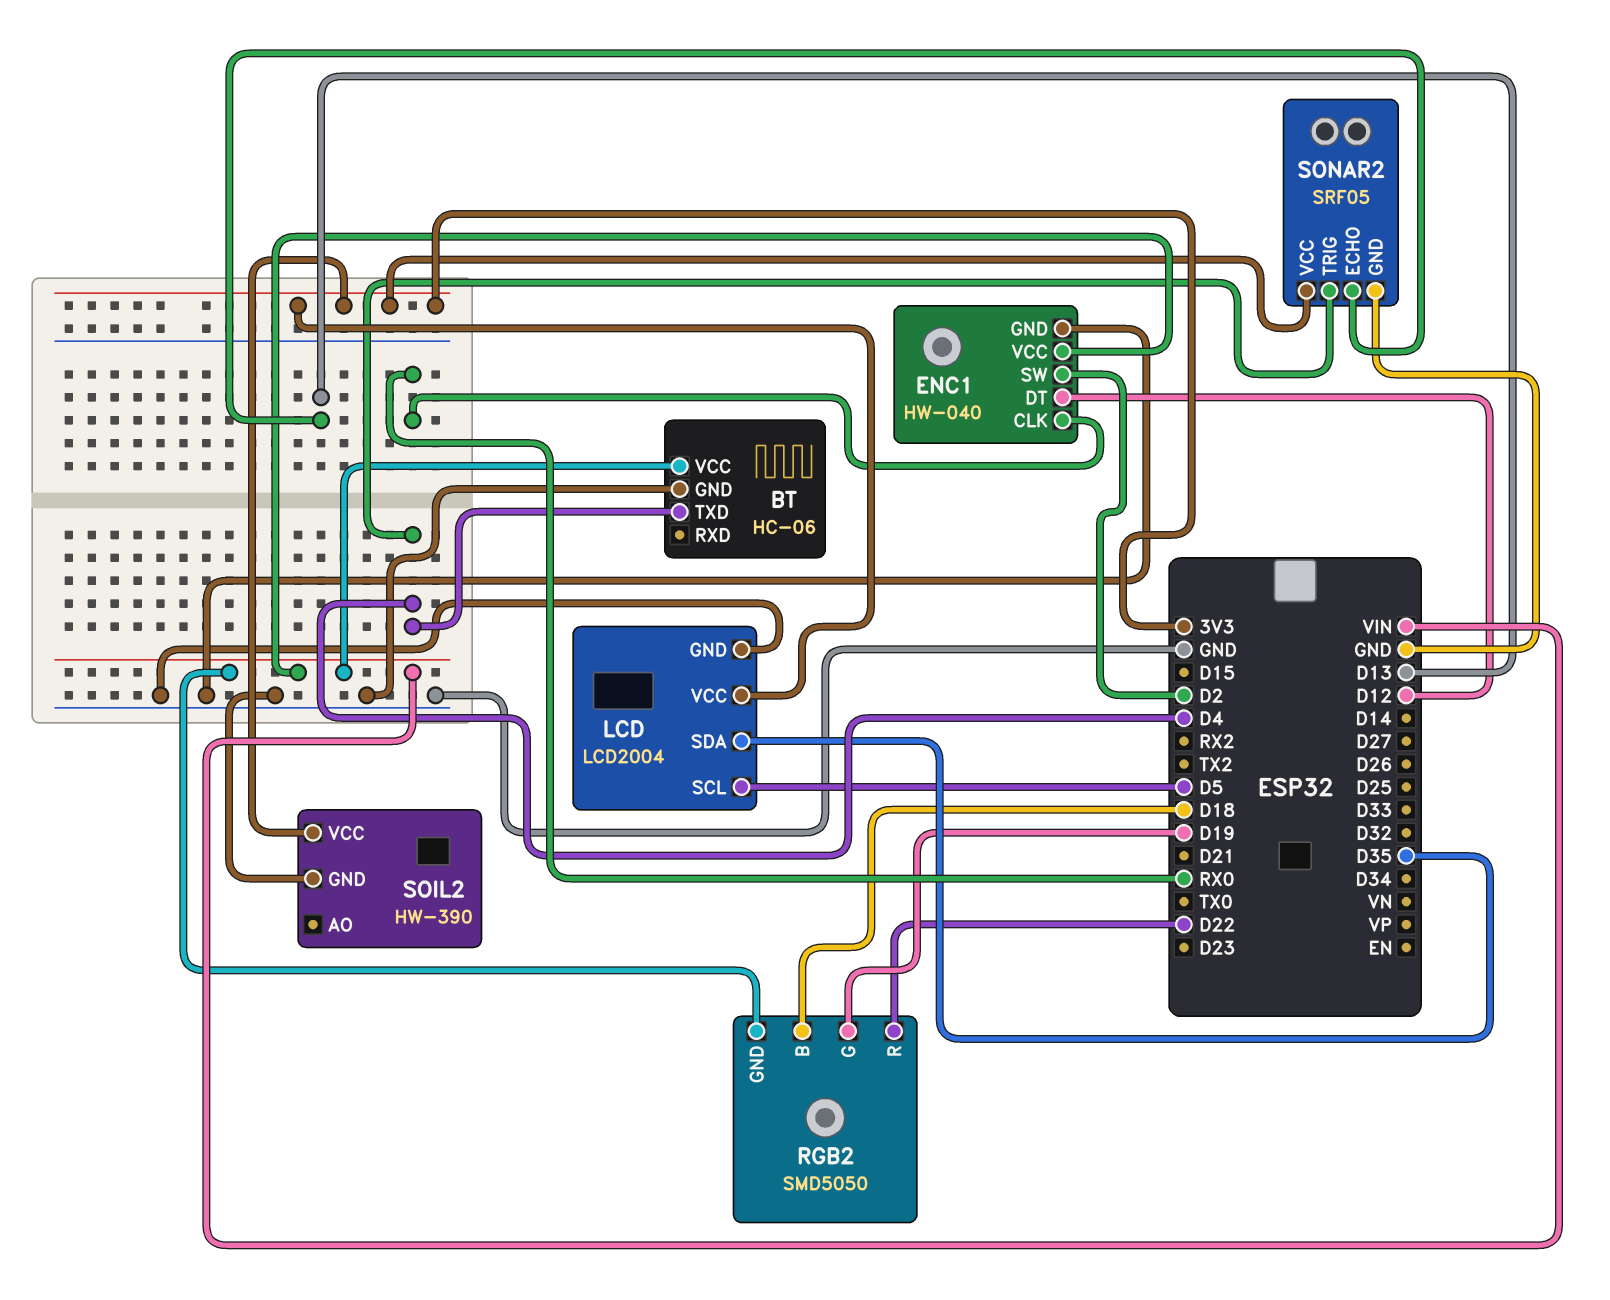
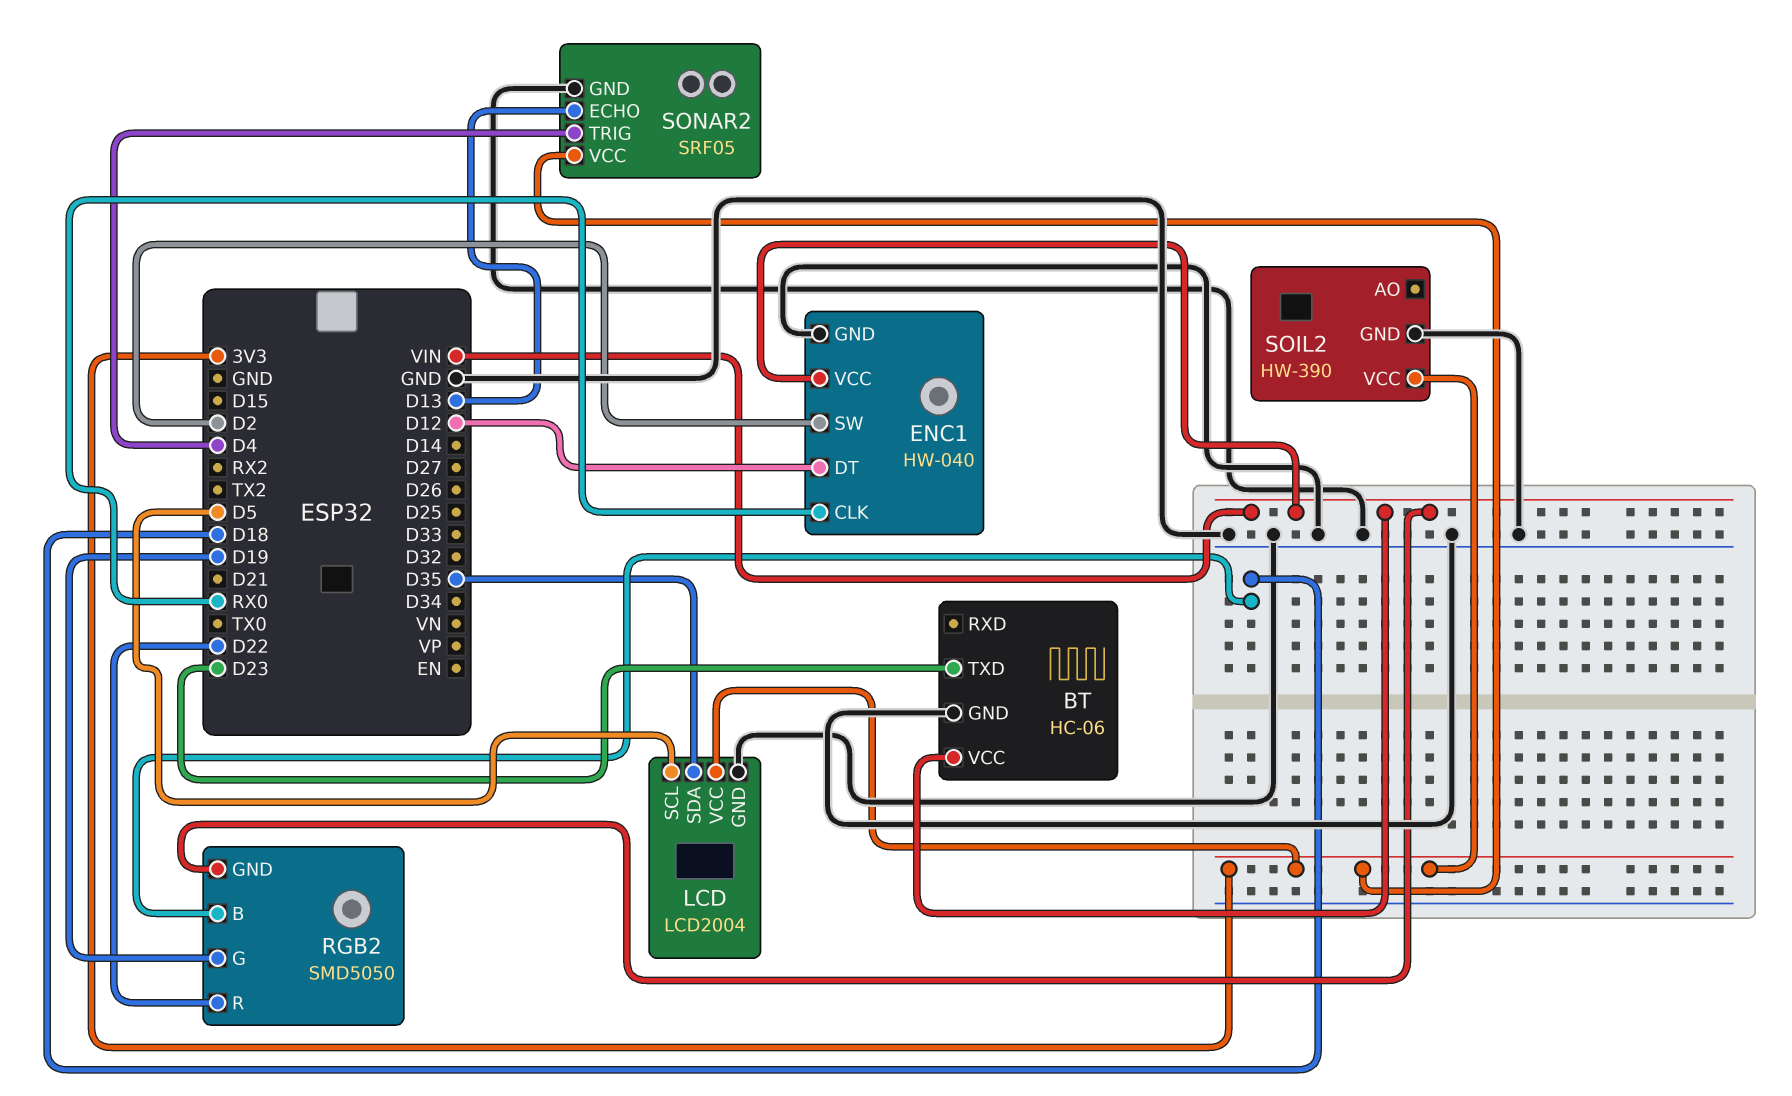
BT pin TXD: D4 -> D23

